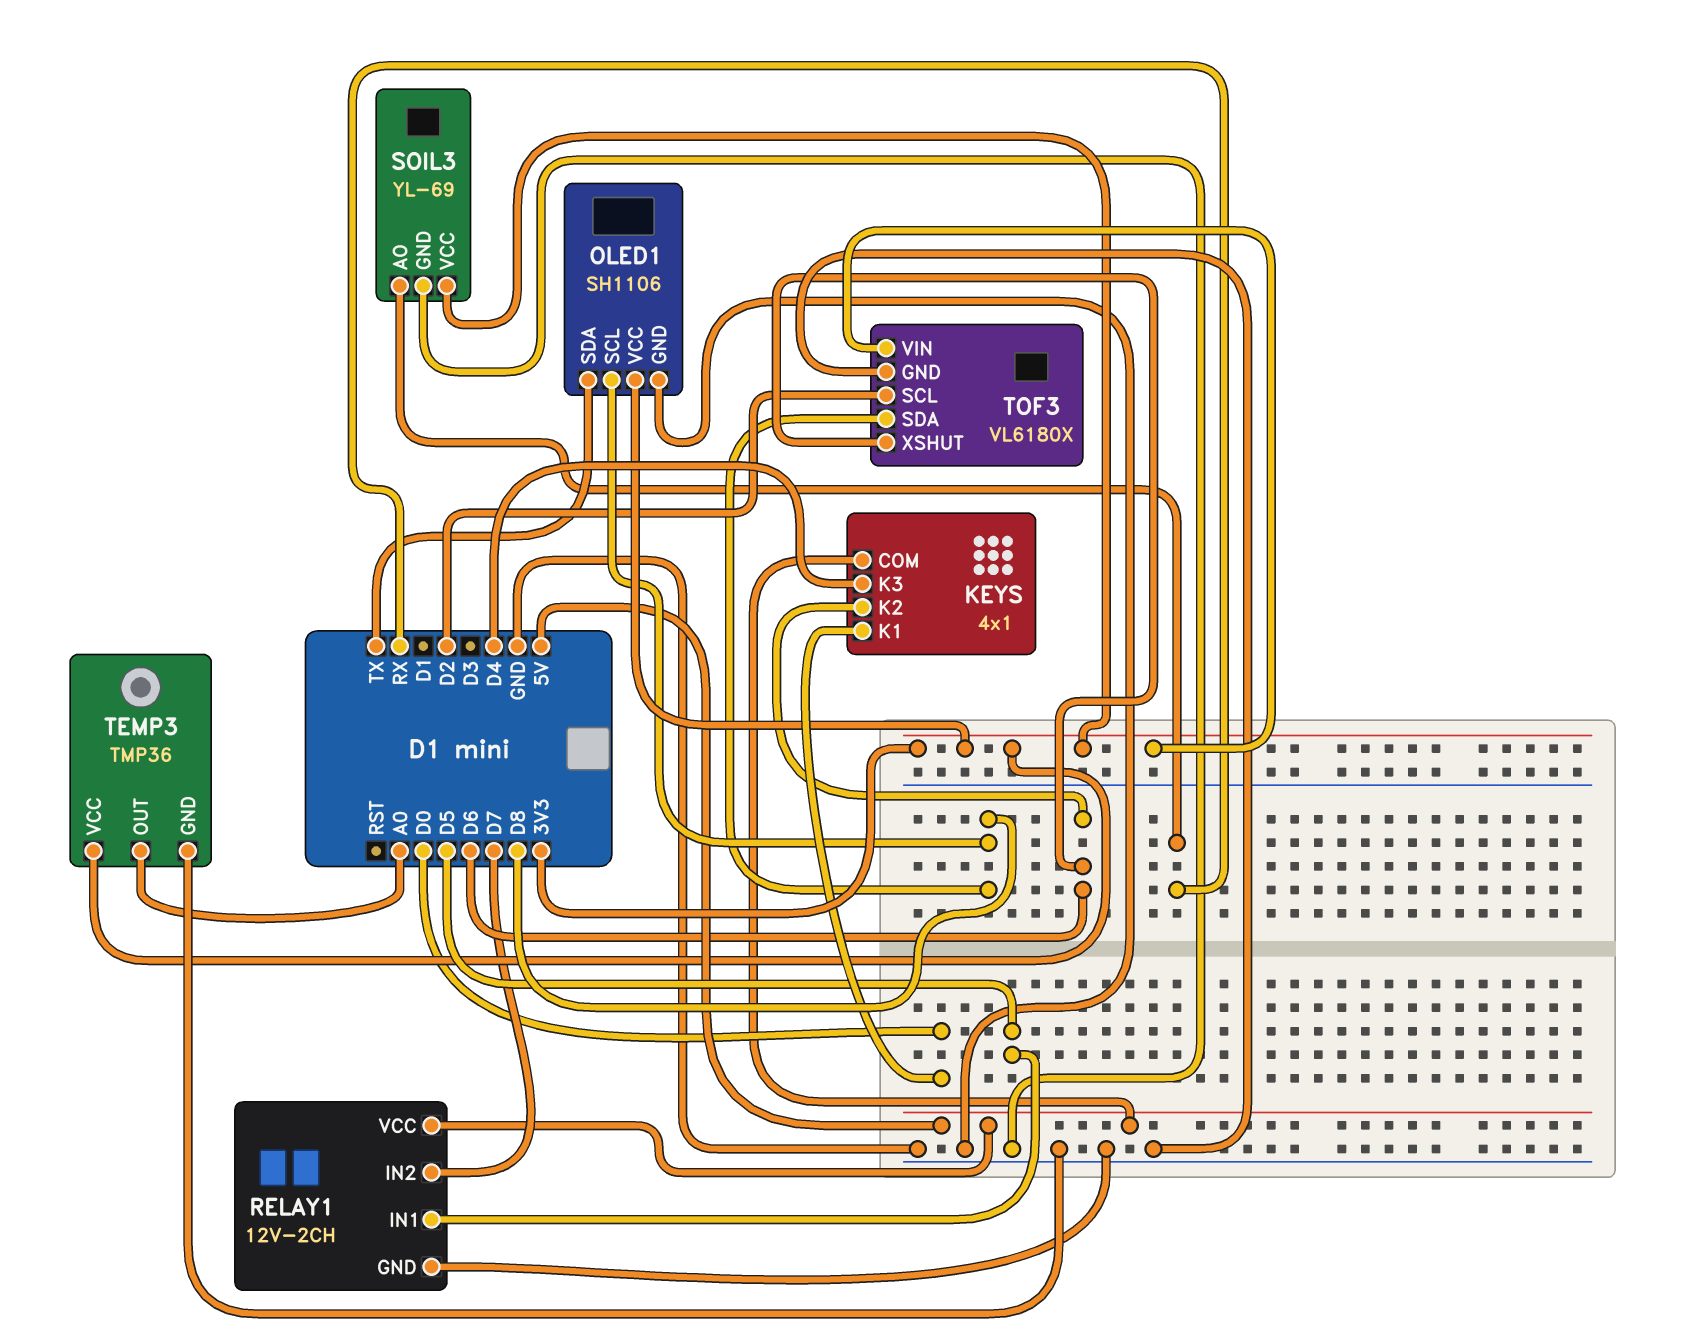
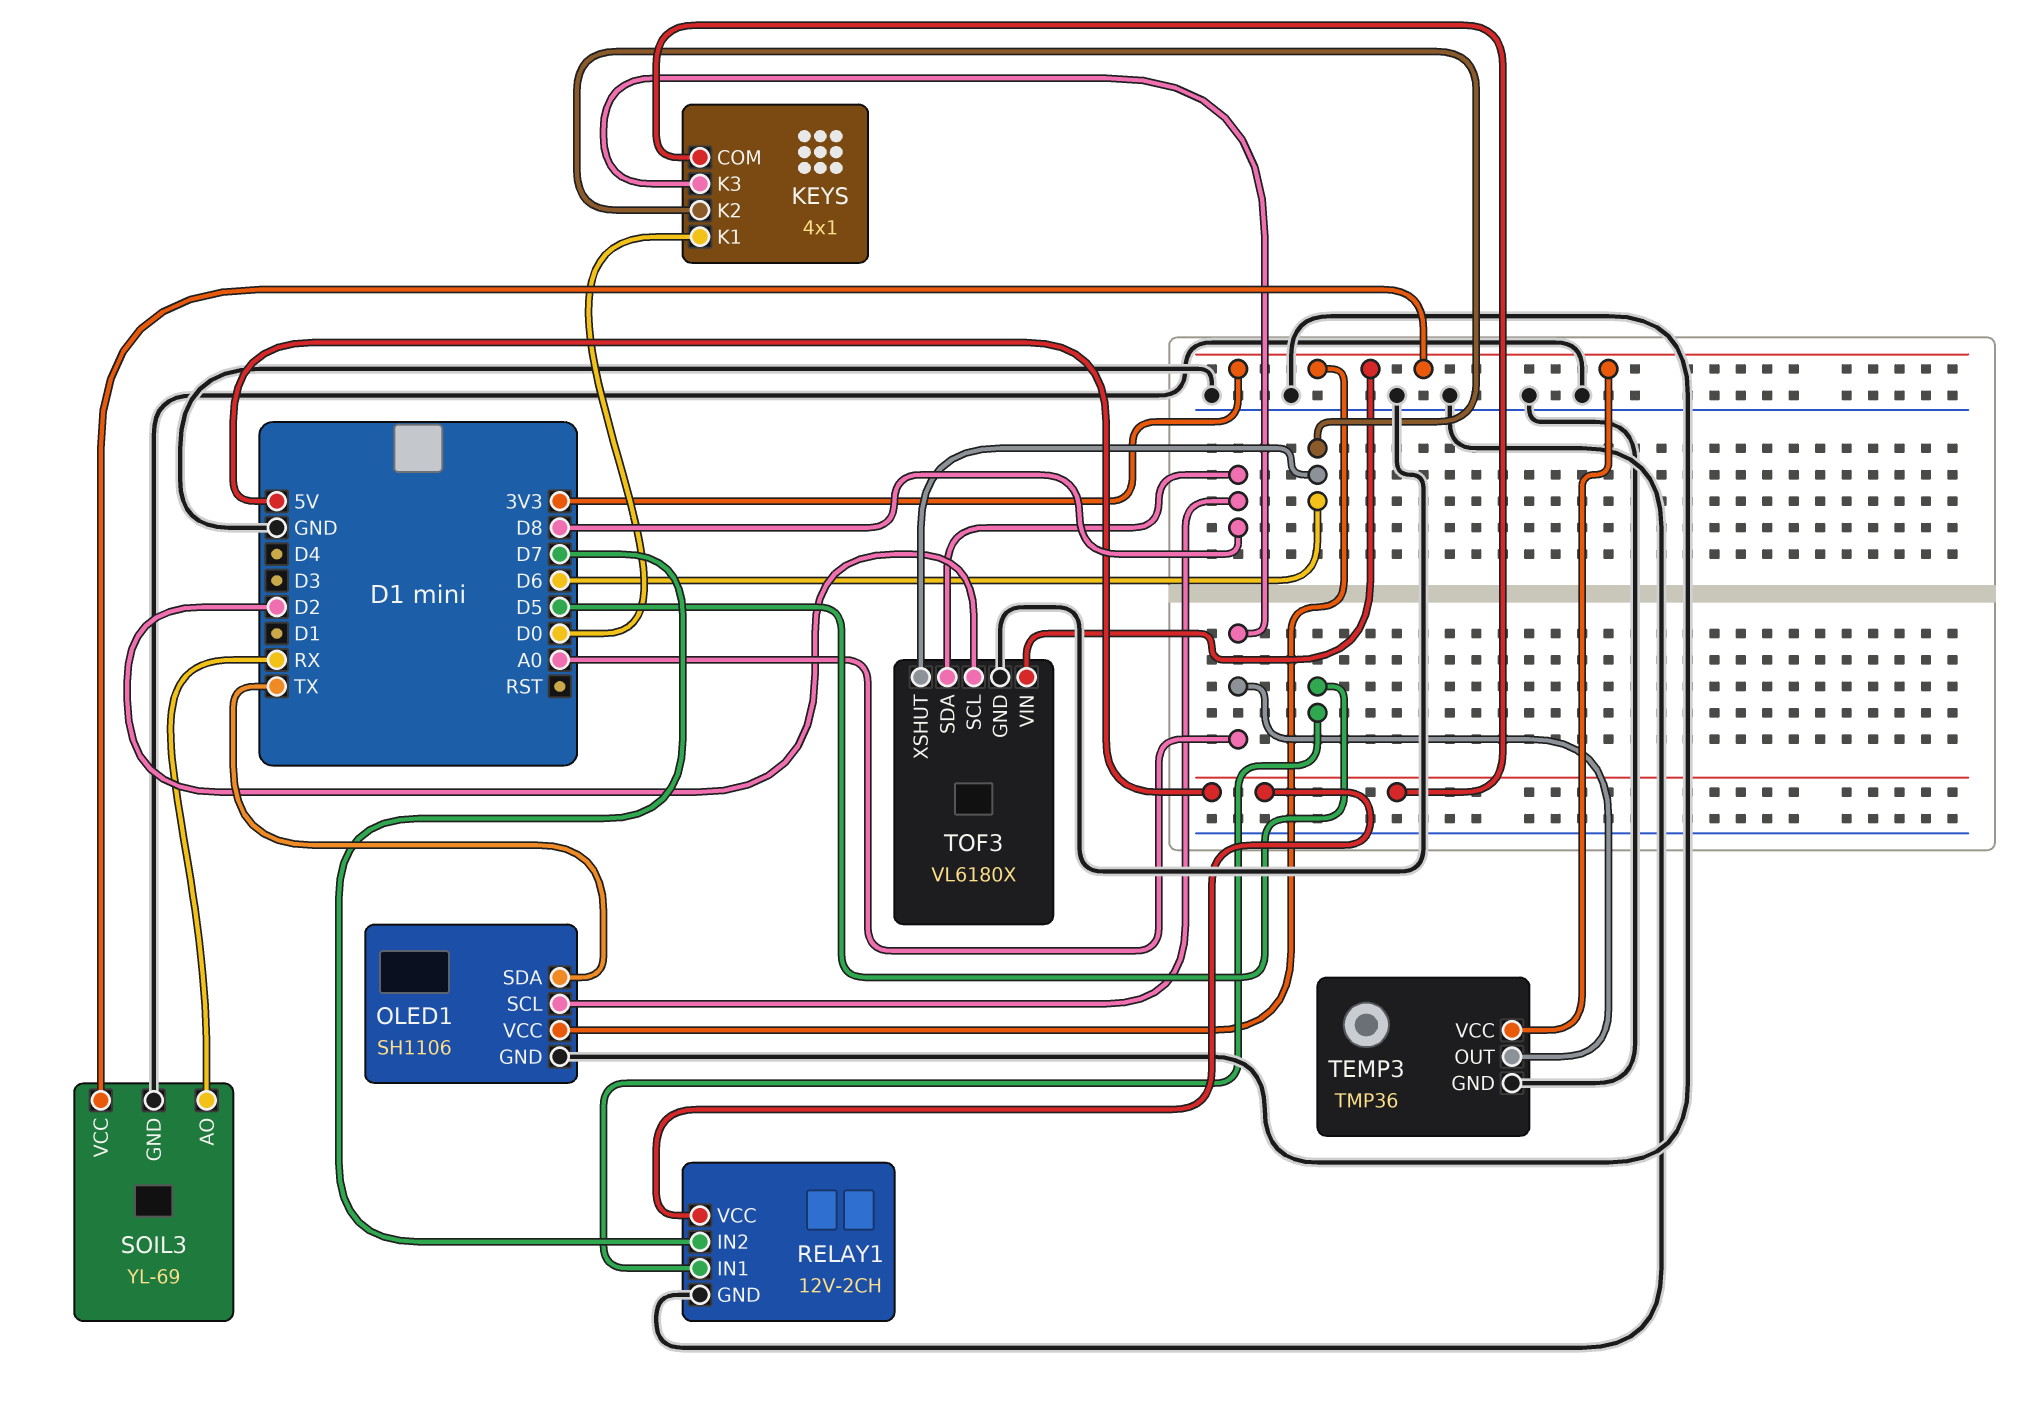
KEYS pin K3: D4 -> A0

